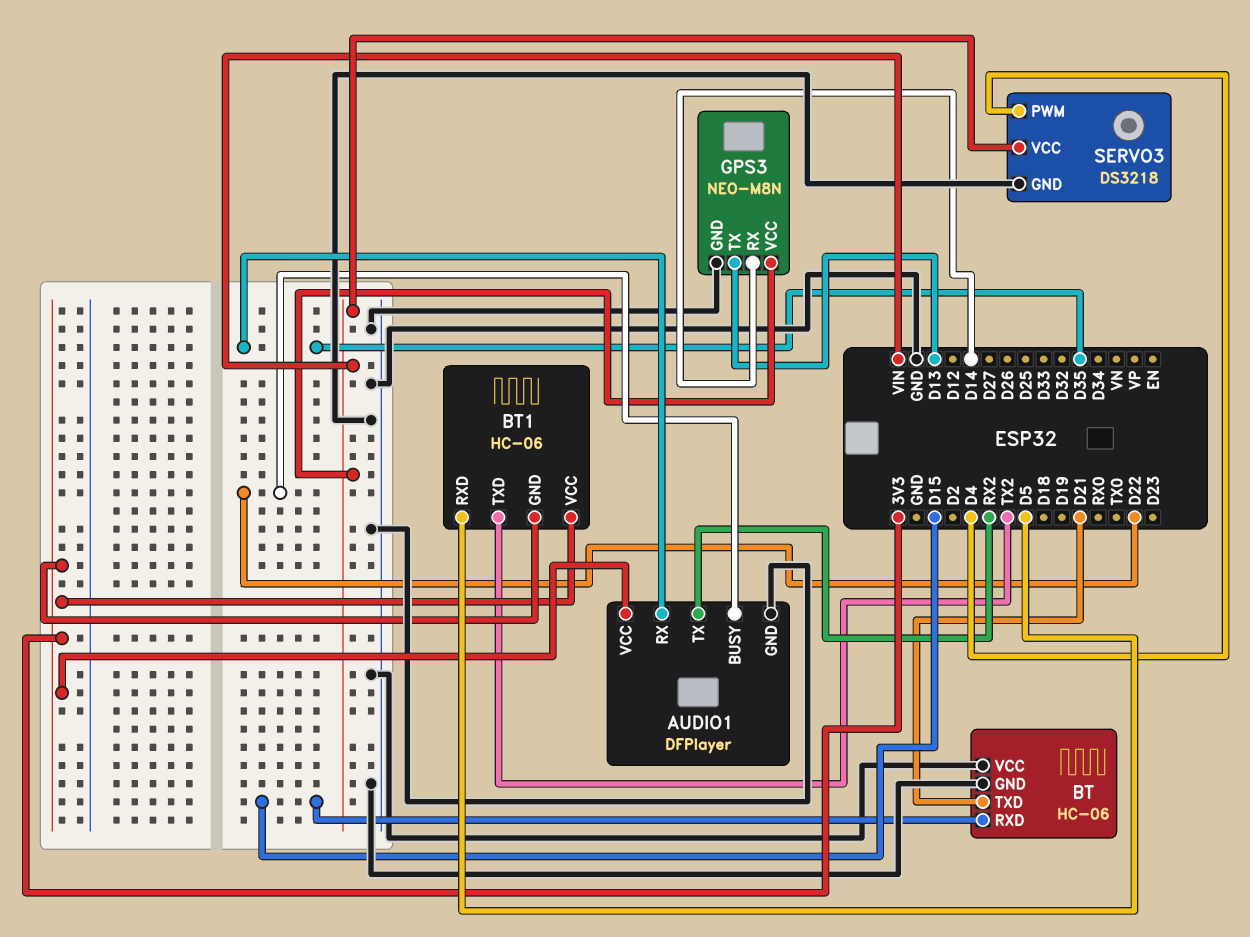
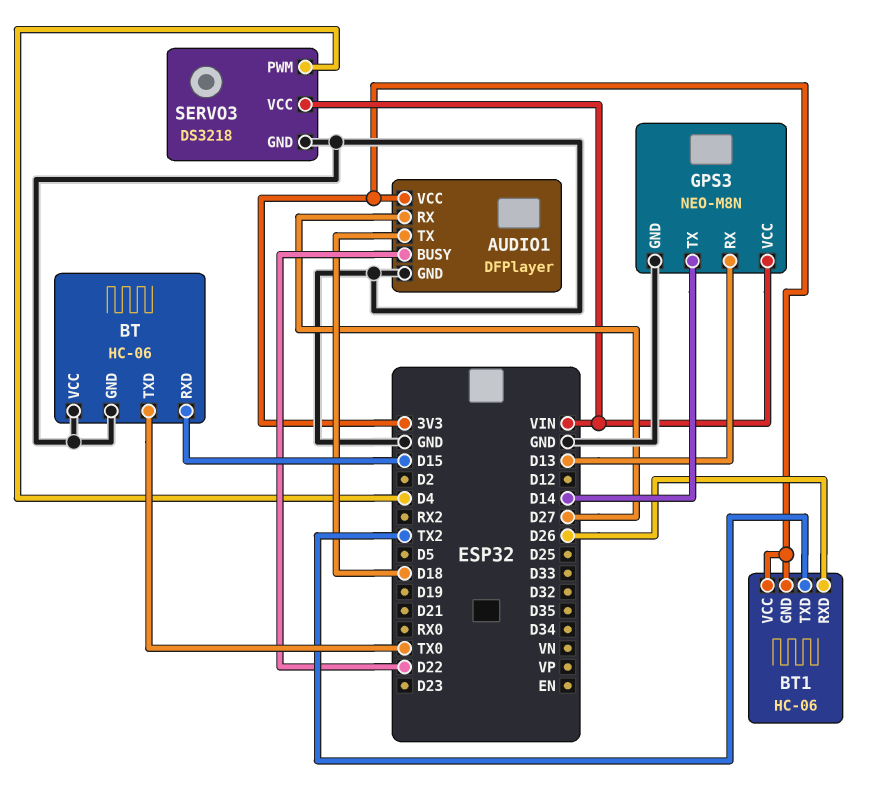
AUDIO1 pin RX: D35 -> D27
AUDIO1 pin TX: RX2 -> D18
BT pin TXD: D21 -> TX0
BT1 pin RXD: D5 -> D26
GPS3 pin RX: D14 -> D13
GPS3 pin TX: D13 -> D14

